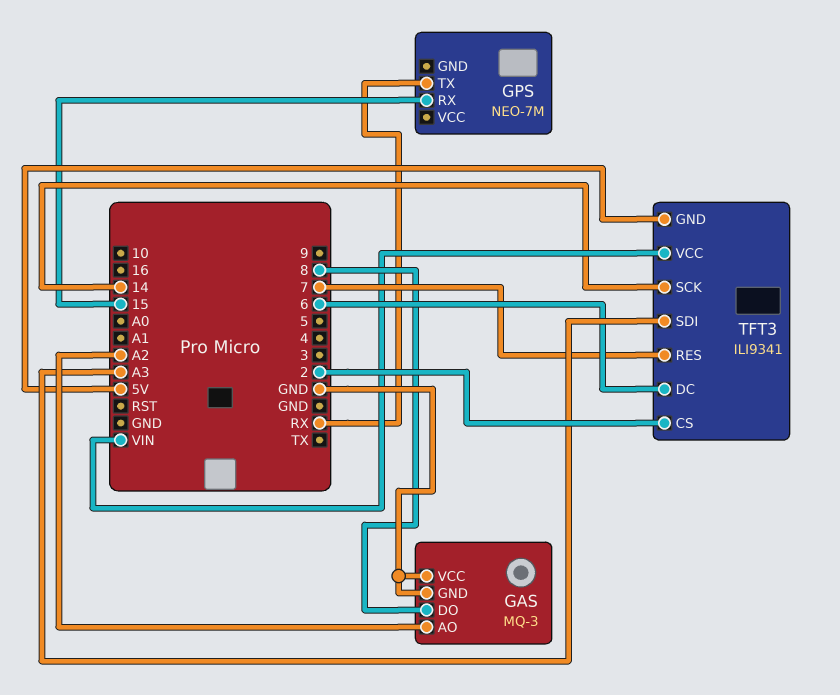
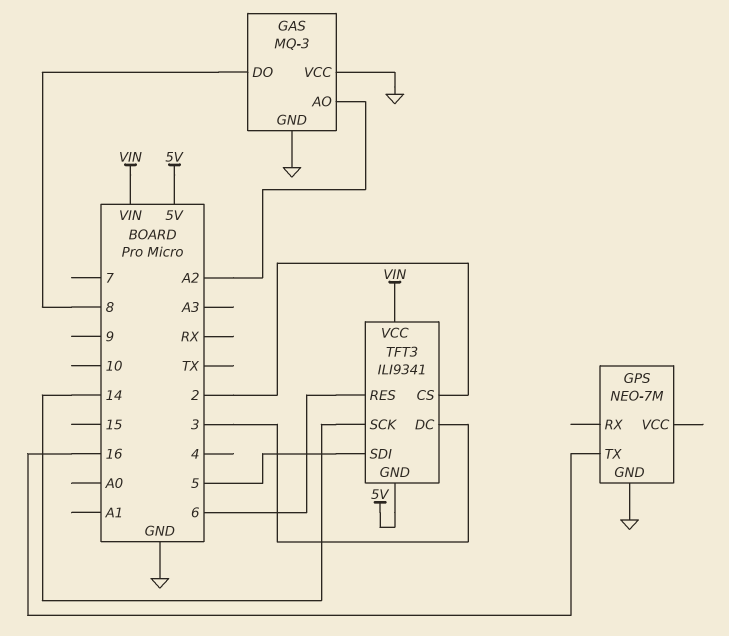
GPS pin GND: none -> GND
GPS pin RX: 15 -> none
GPS pin TX: RX -> 16
TFT3 pin DC: 6 -> 3
TFT3 pin RES: 7 -> 6
TFT3 pin SDI: A3 -> 5

